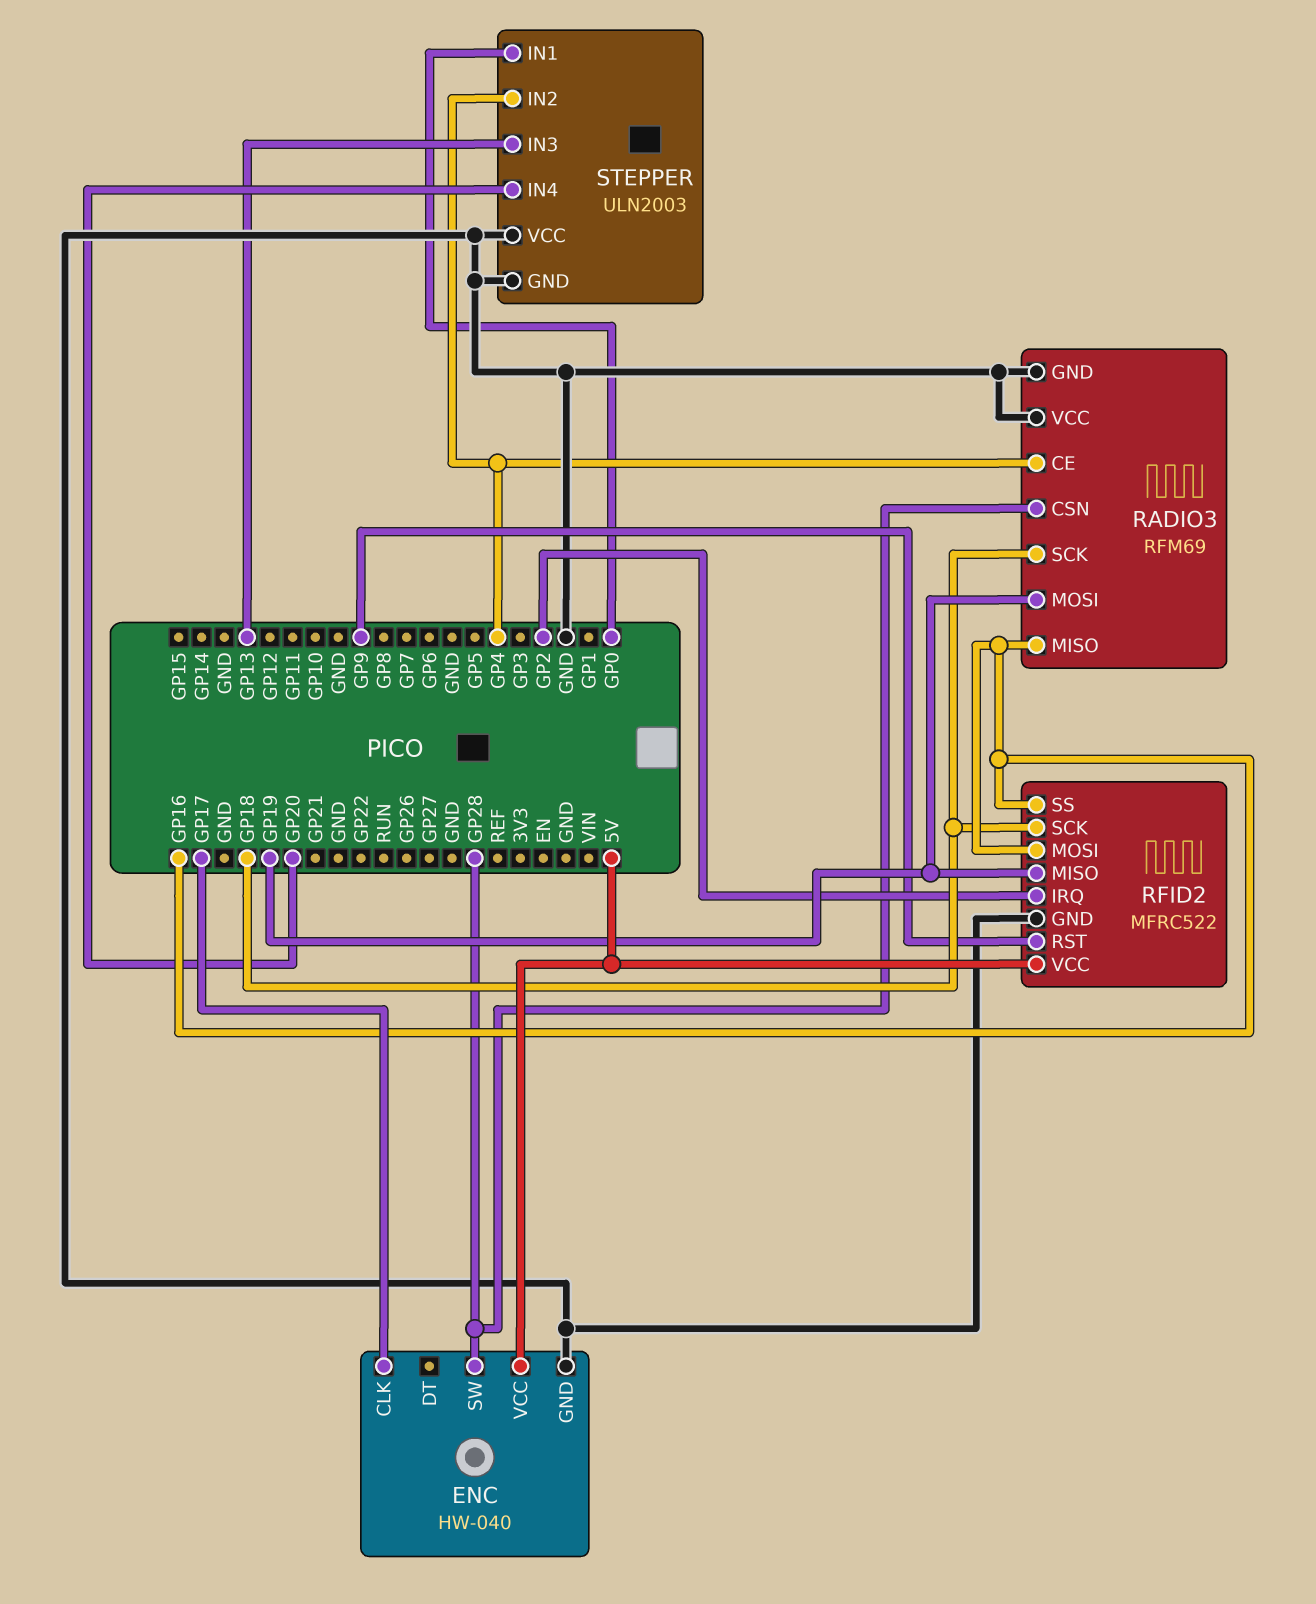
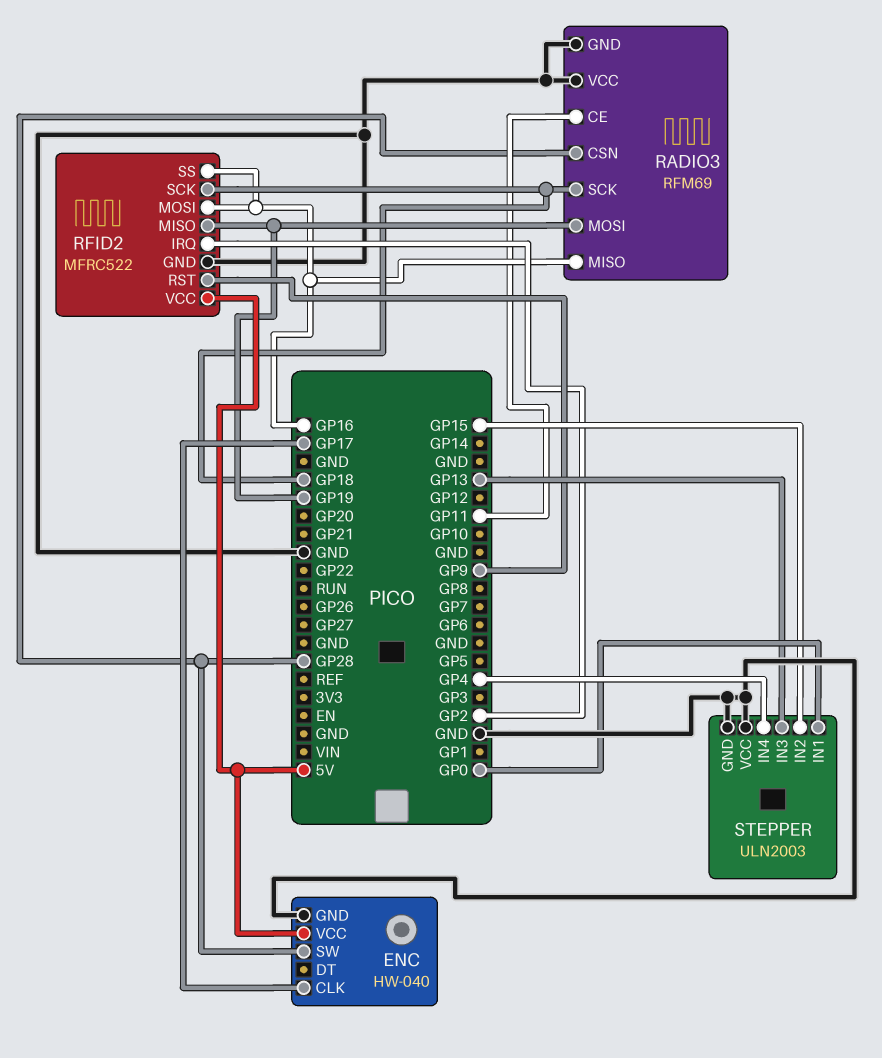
RADIO3 pin CE: GP4 -> GP11
STEPPER pin IN2: GP4 -> GP15
STEPPER pin IN4: GP20 -> GP4

